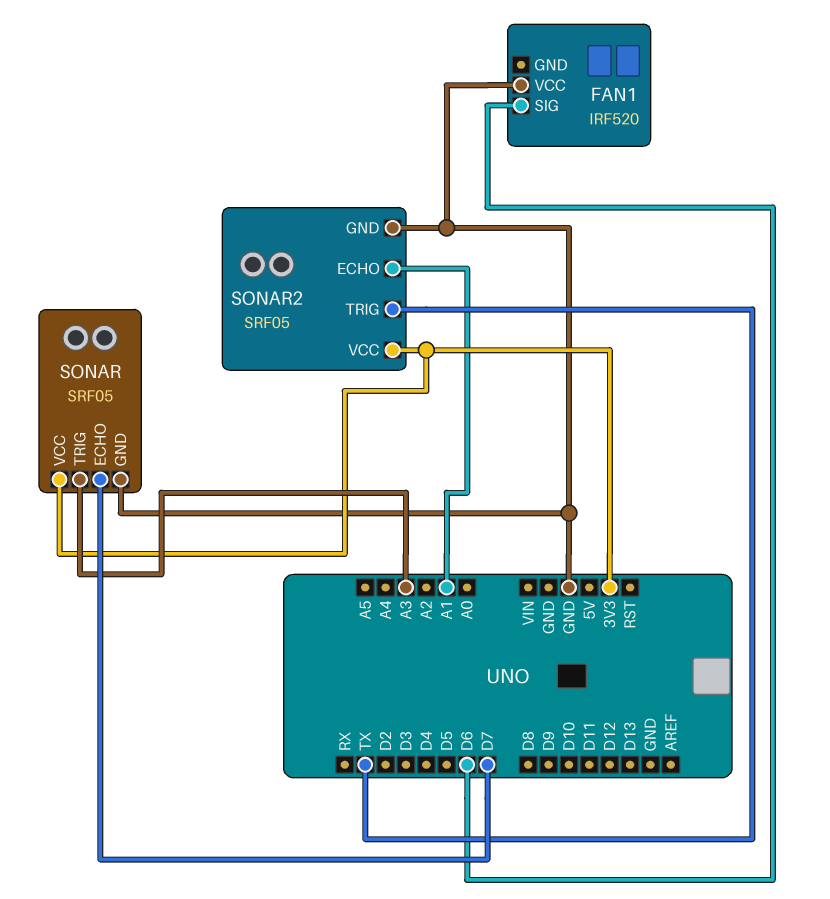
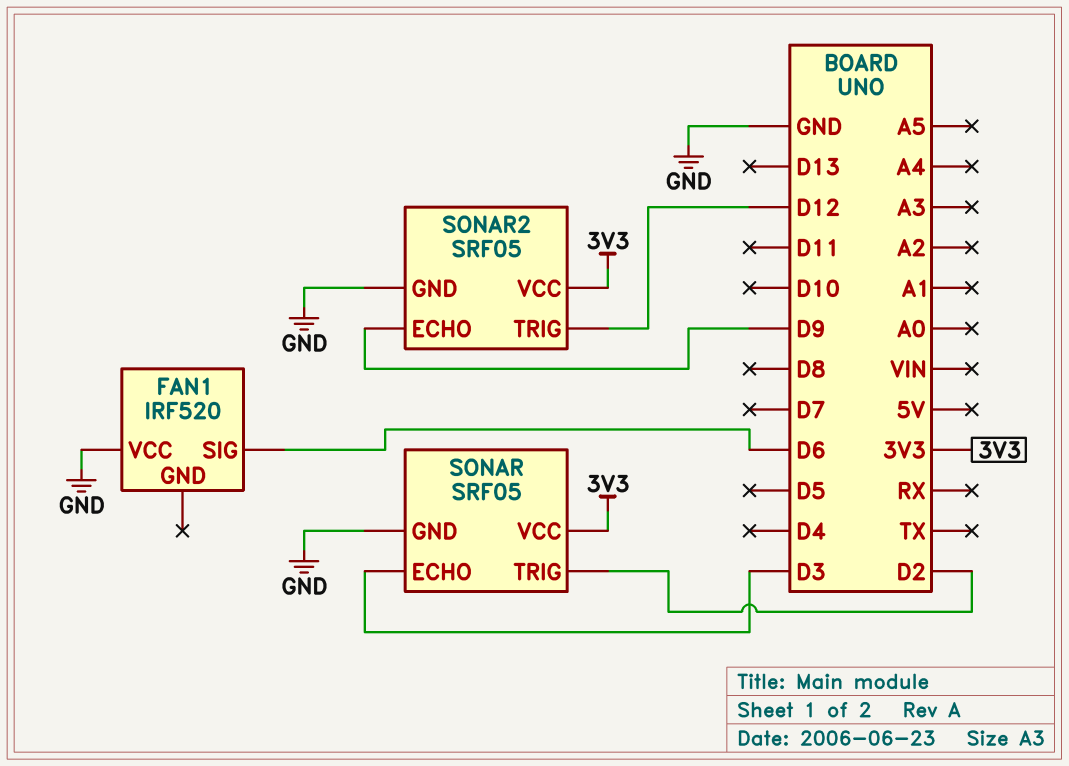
SONAR pin ECHO: D7 -> D3
SONAR pin TRIG: A3 -> D2
SONAR2 pin ECHO: A1 -> D9
SONAR2 pin TRIG: TX -> D12

